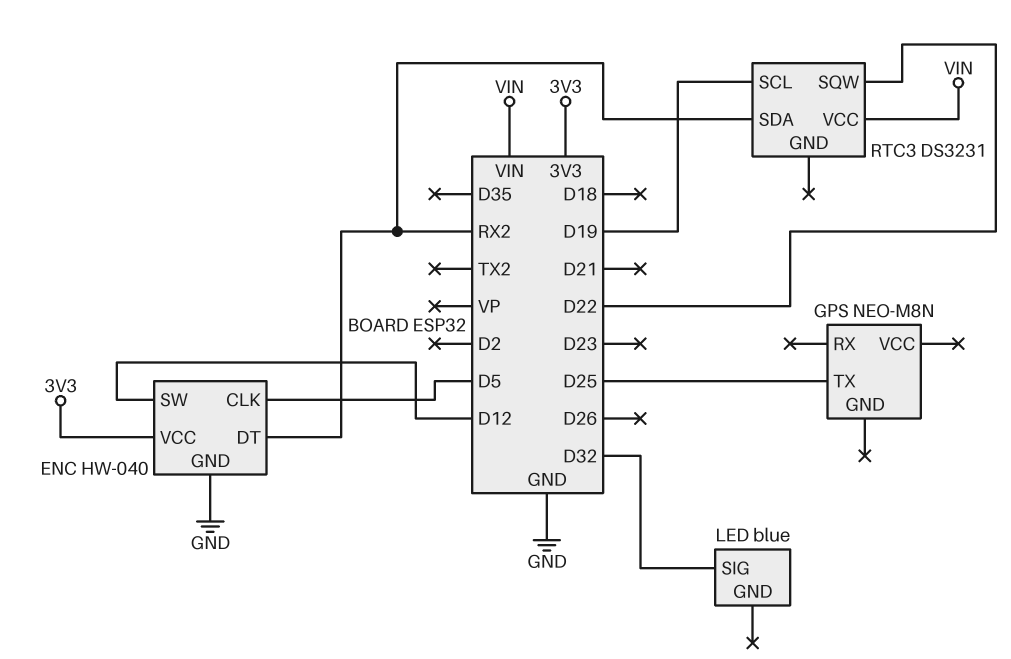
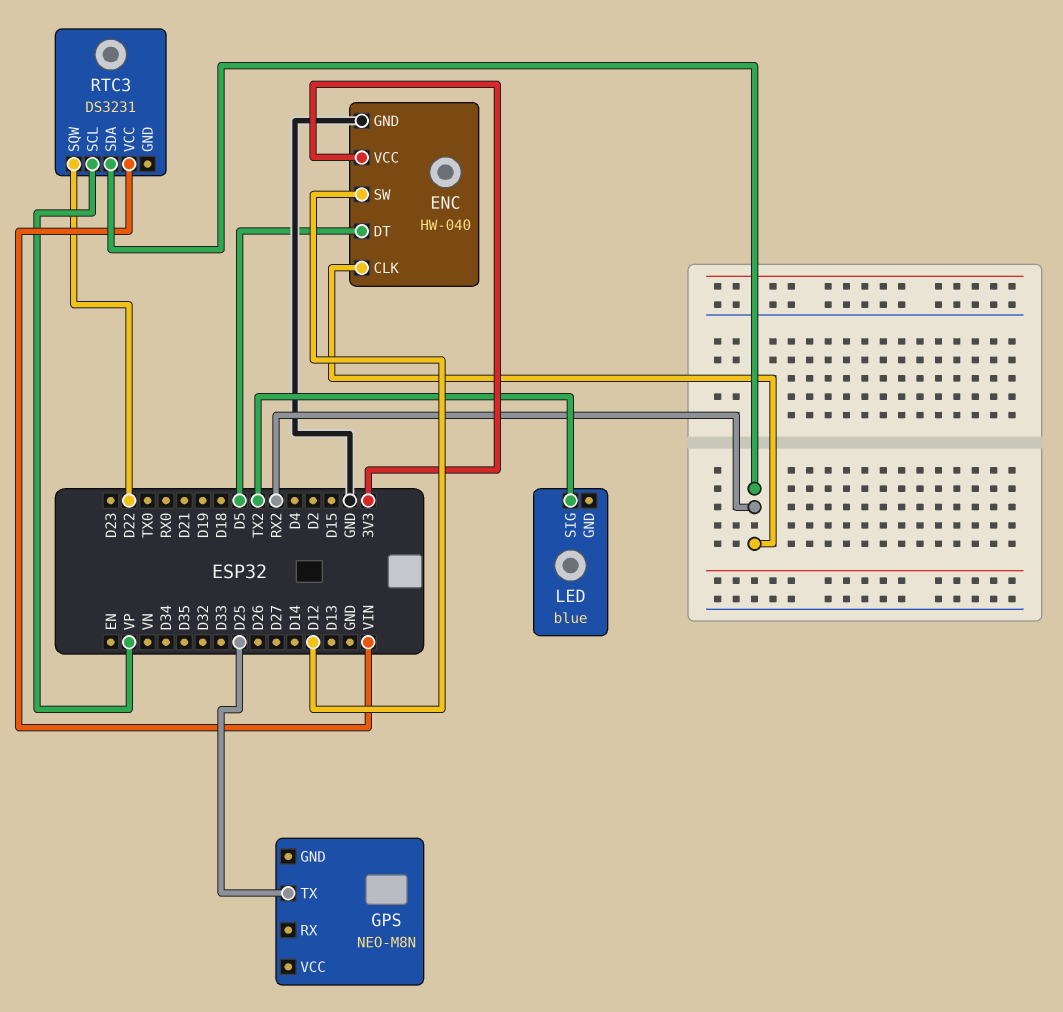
ENC pin CLK: D5 -> RX2
ENC pin DT: RX2 -> D5
LED pin SIG: D32 -> TX2
RTC3 pin SCL: D19 -> VP

